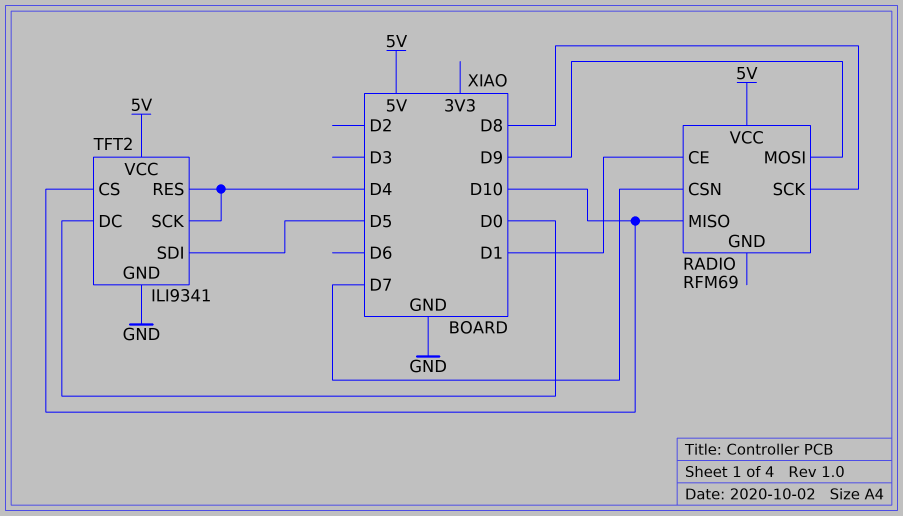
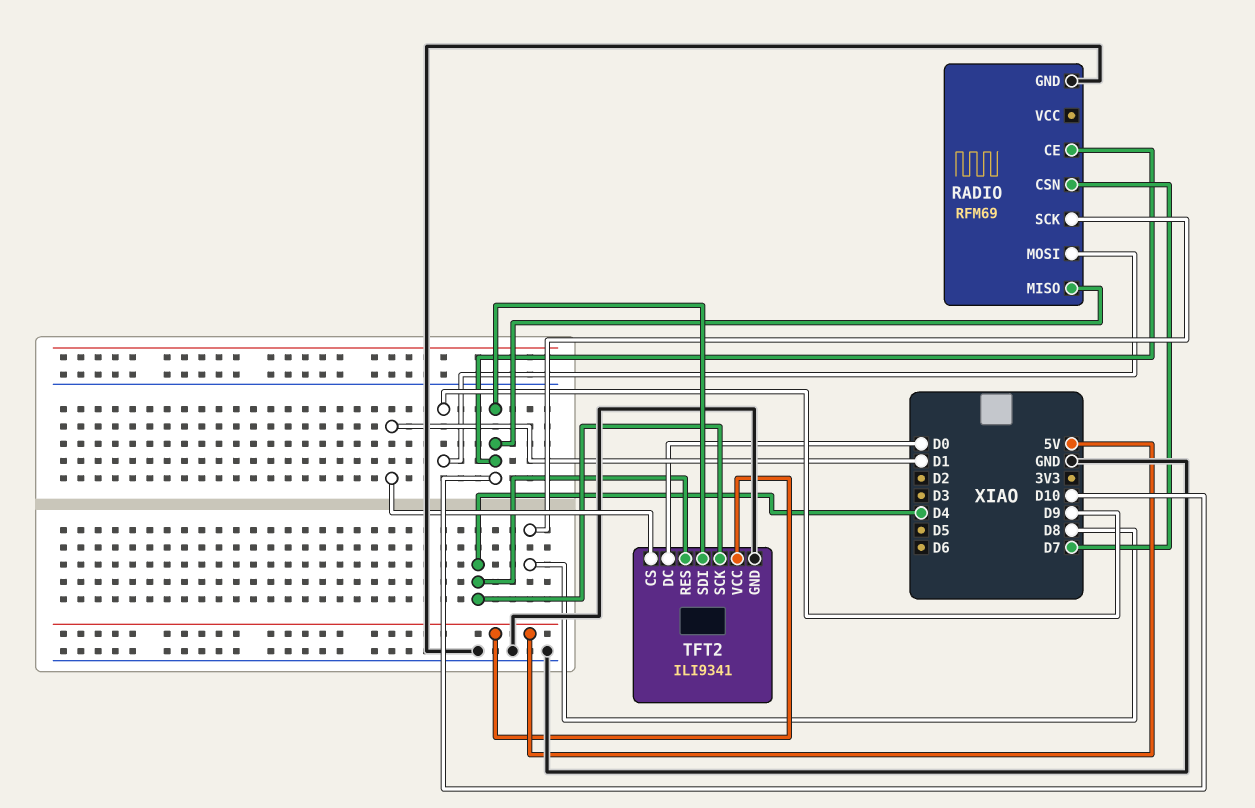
RADIO pin CE: D1 -> D10
RADIO pin GND: none -> GND
RADIO pin VCC: 5V -> none
TFT2 pin CS: D10 -> D1
TFT2 pin SDI: D5 -> D10

